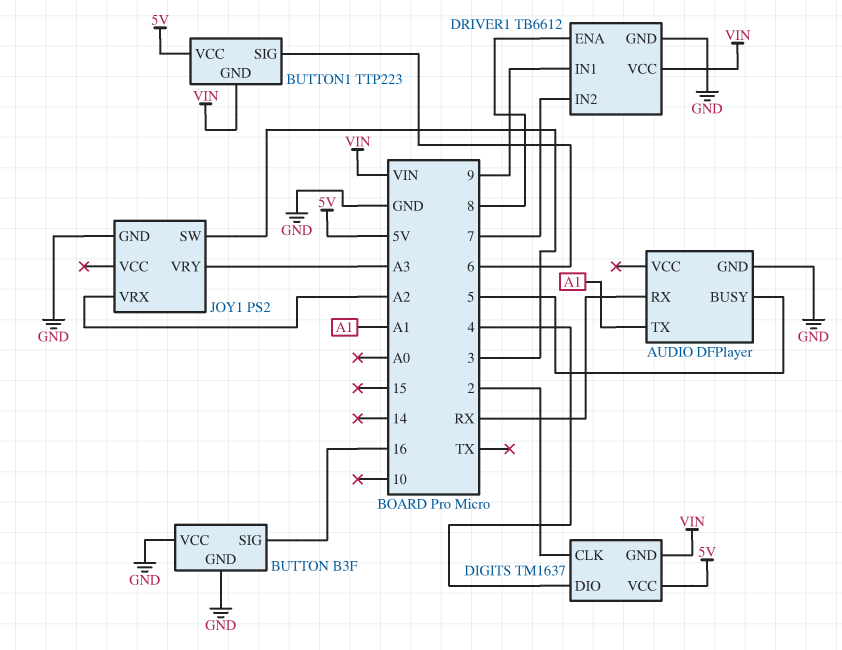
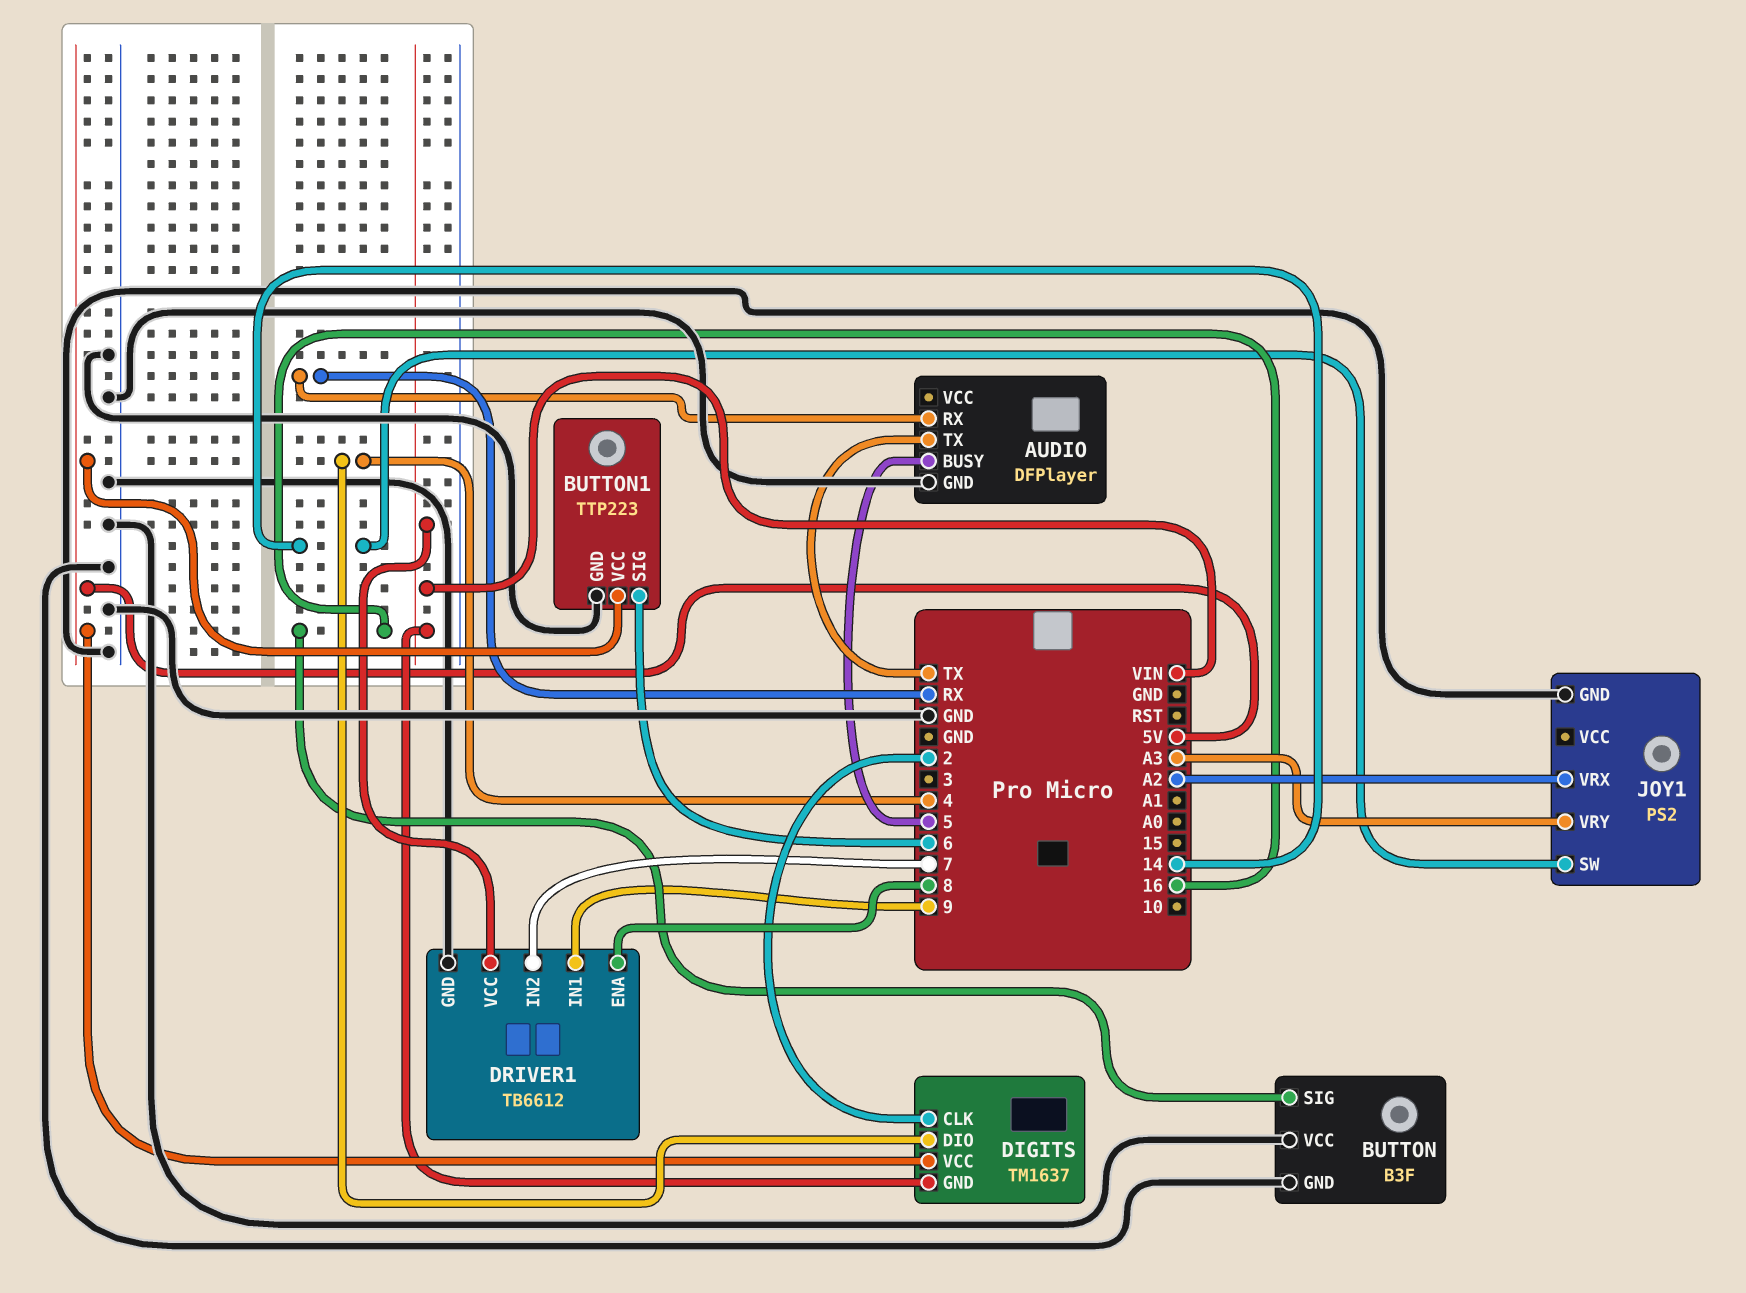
AUDIO pin TX: A1 -> TX
BUTTON1 pin GND: VIN -> GND
JOY1 pin SW: 3 -> 14

